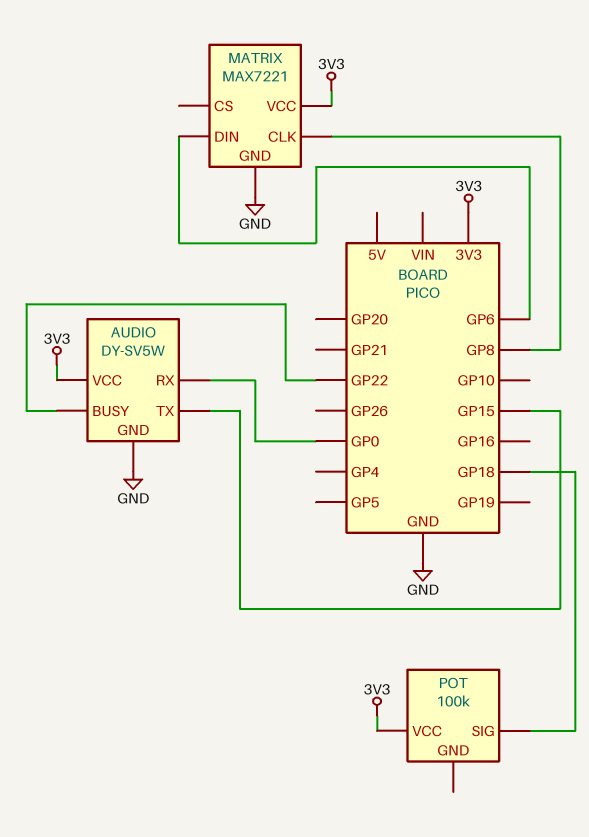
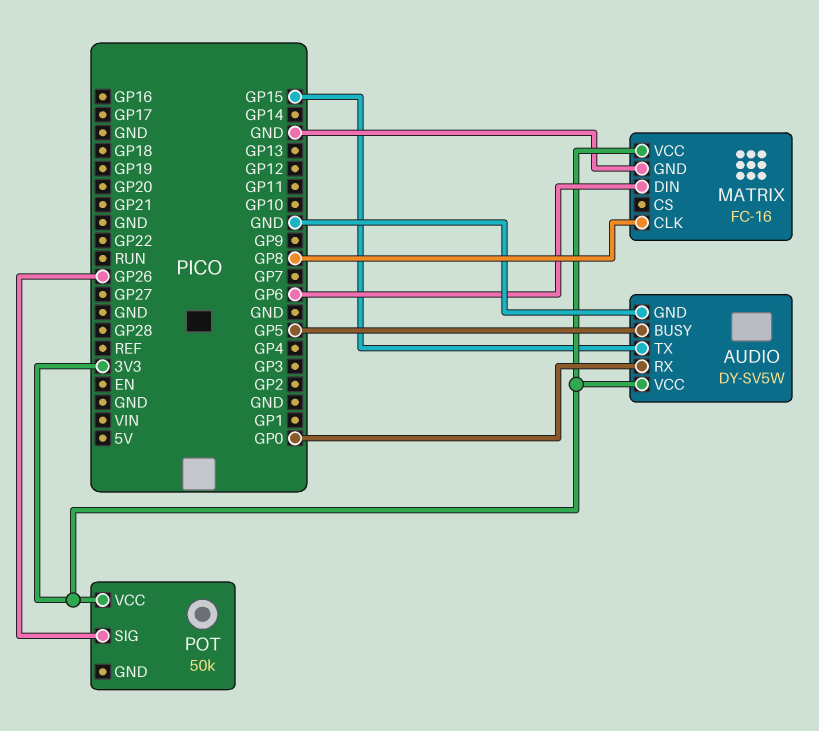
AUDIO pin BUSY: GP22 -> GP5
MATRIX: MAX7221 -> FC-16
POT: 100k -> 50k
POT pin SIG: GP18 -> GP26

